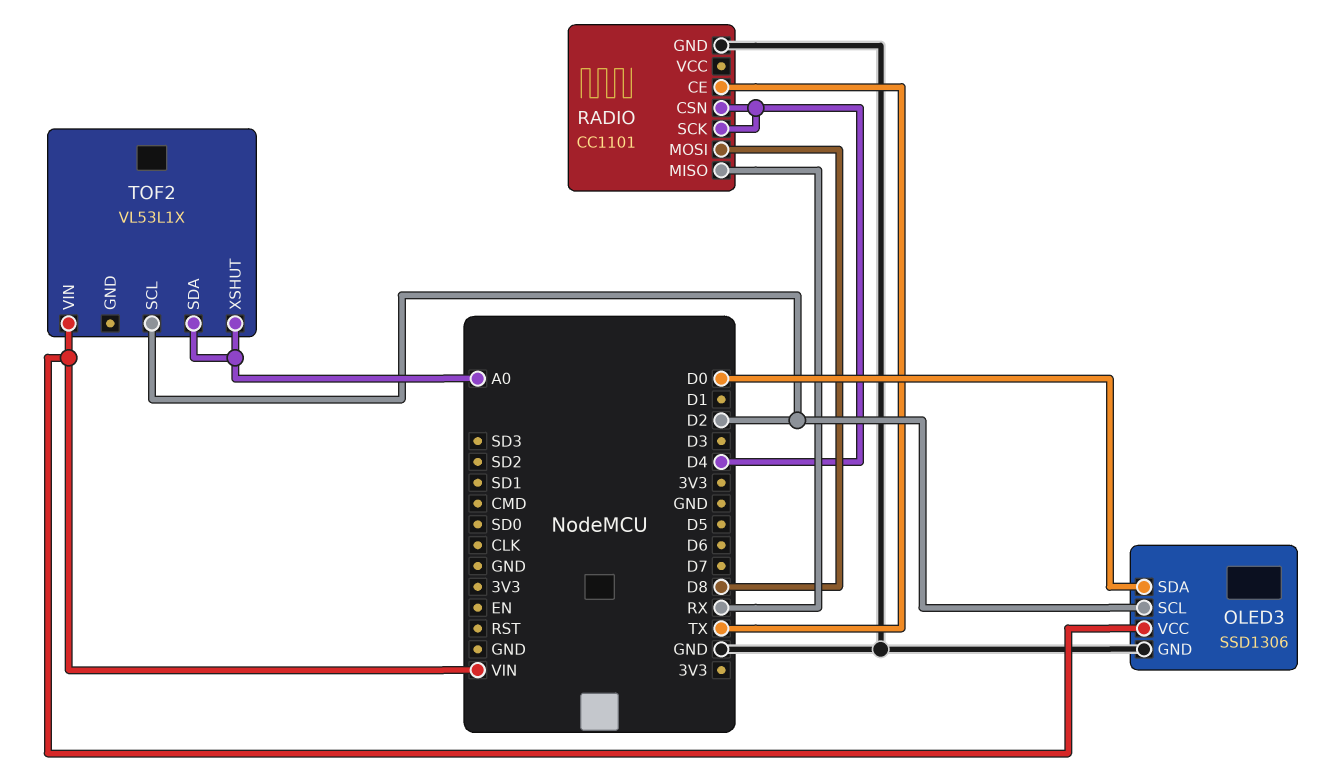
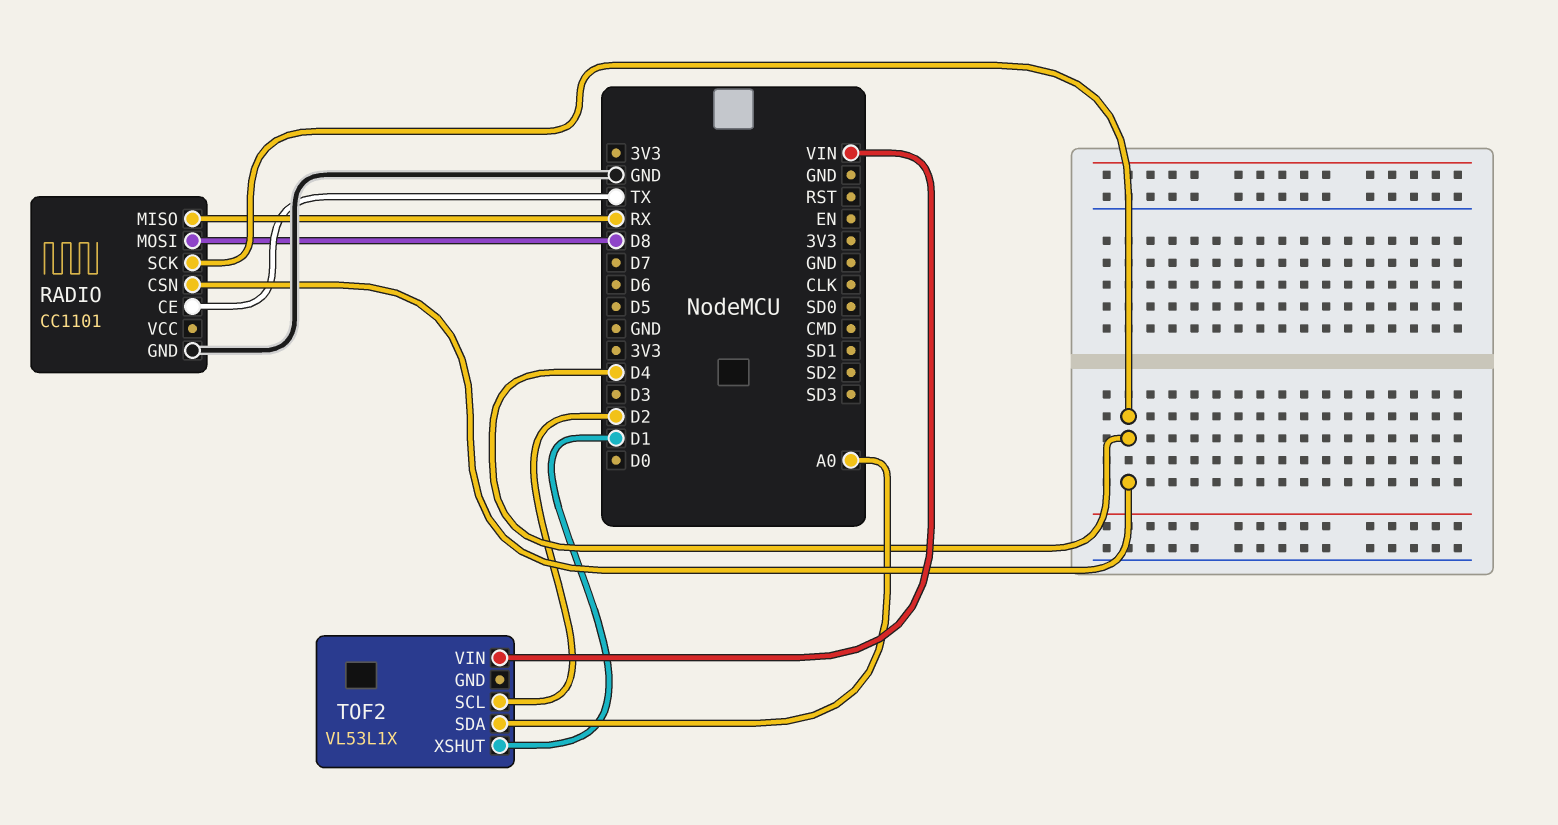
OLED3: SSD1306 -> none
OLED3 pin GND: GND -> none
OLED3 pin SCL: D2 -> none
OLED3 pin SDA: D0 -> none
OLED3 pin VCC: VIN -> none
TOF2 pin XSHUT: A0 -> D1

